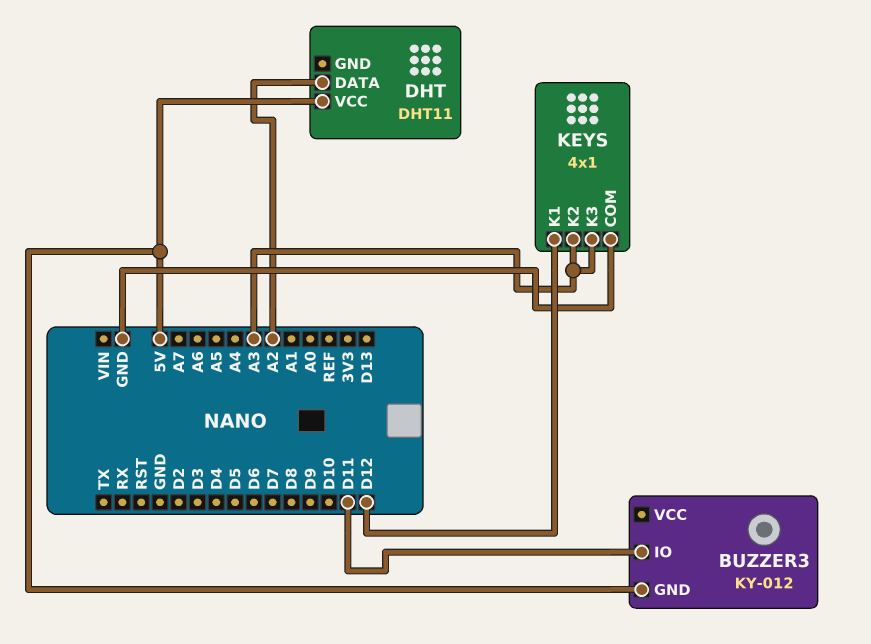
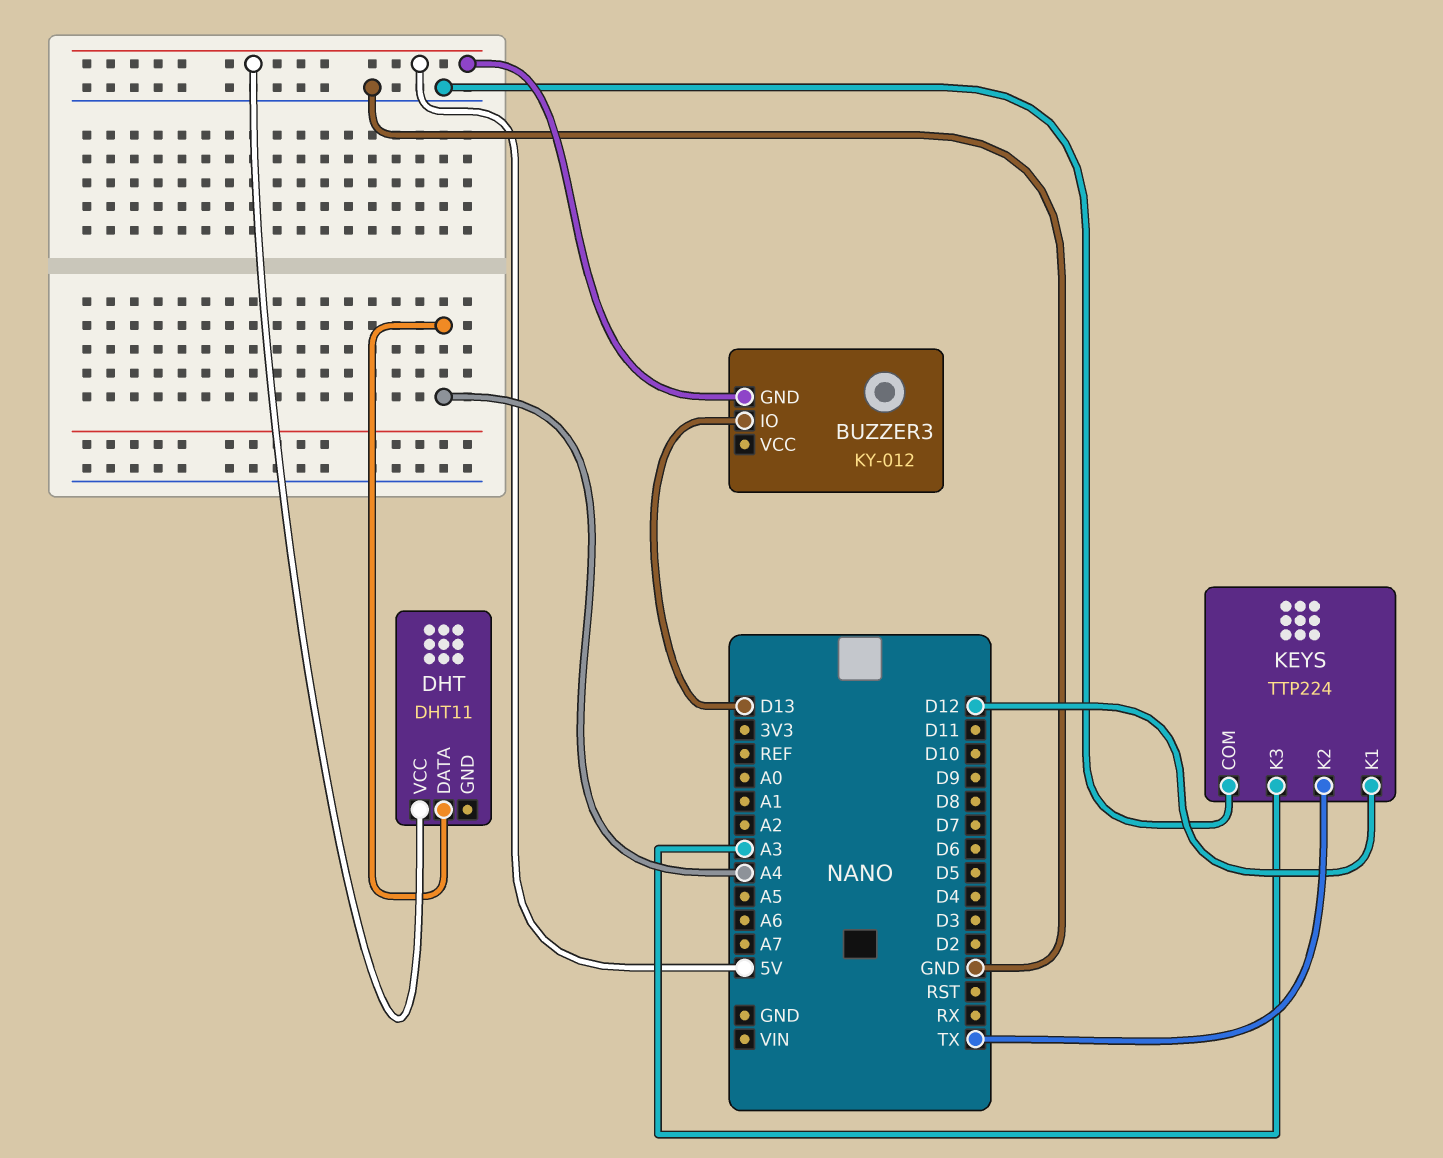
BUZZER3 pin IO: D11 -> D13
DHT pin DATA: A2 -> A4
KEYS: 4x1 -> TTP224
KEYS pin K2: A3 -> TX

